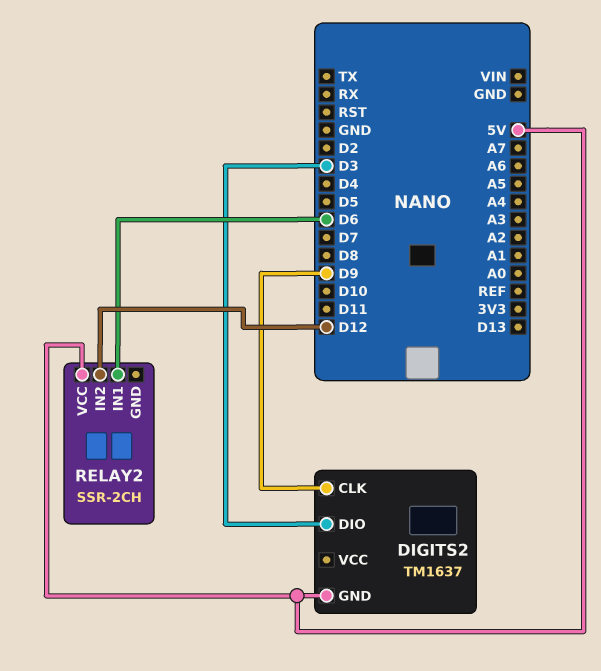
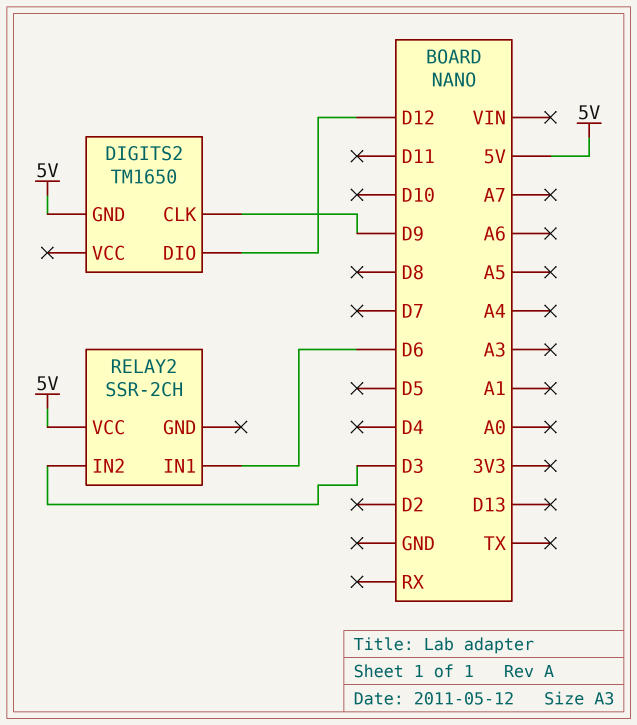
DIGITS2: TM1637 -> TM1650
DIGITS2 pin DIO: D3 -> D12
RELAY2 pin IN2: D12 -> D3

